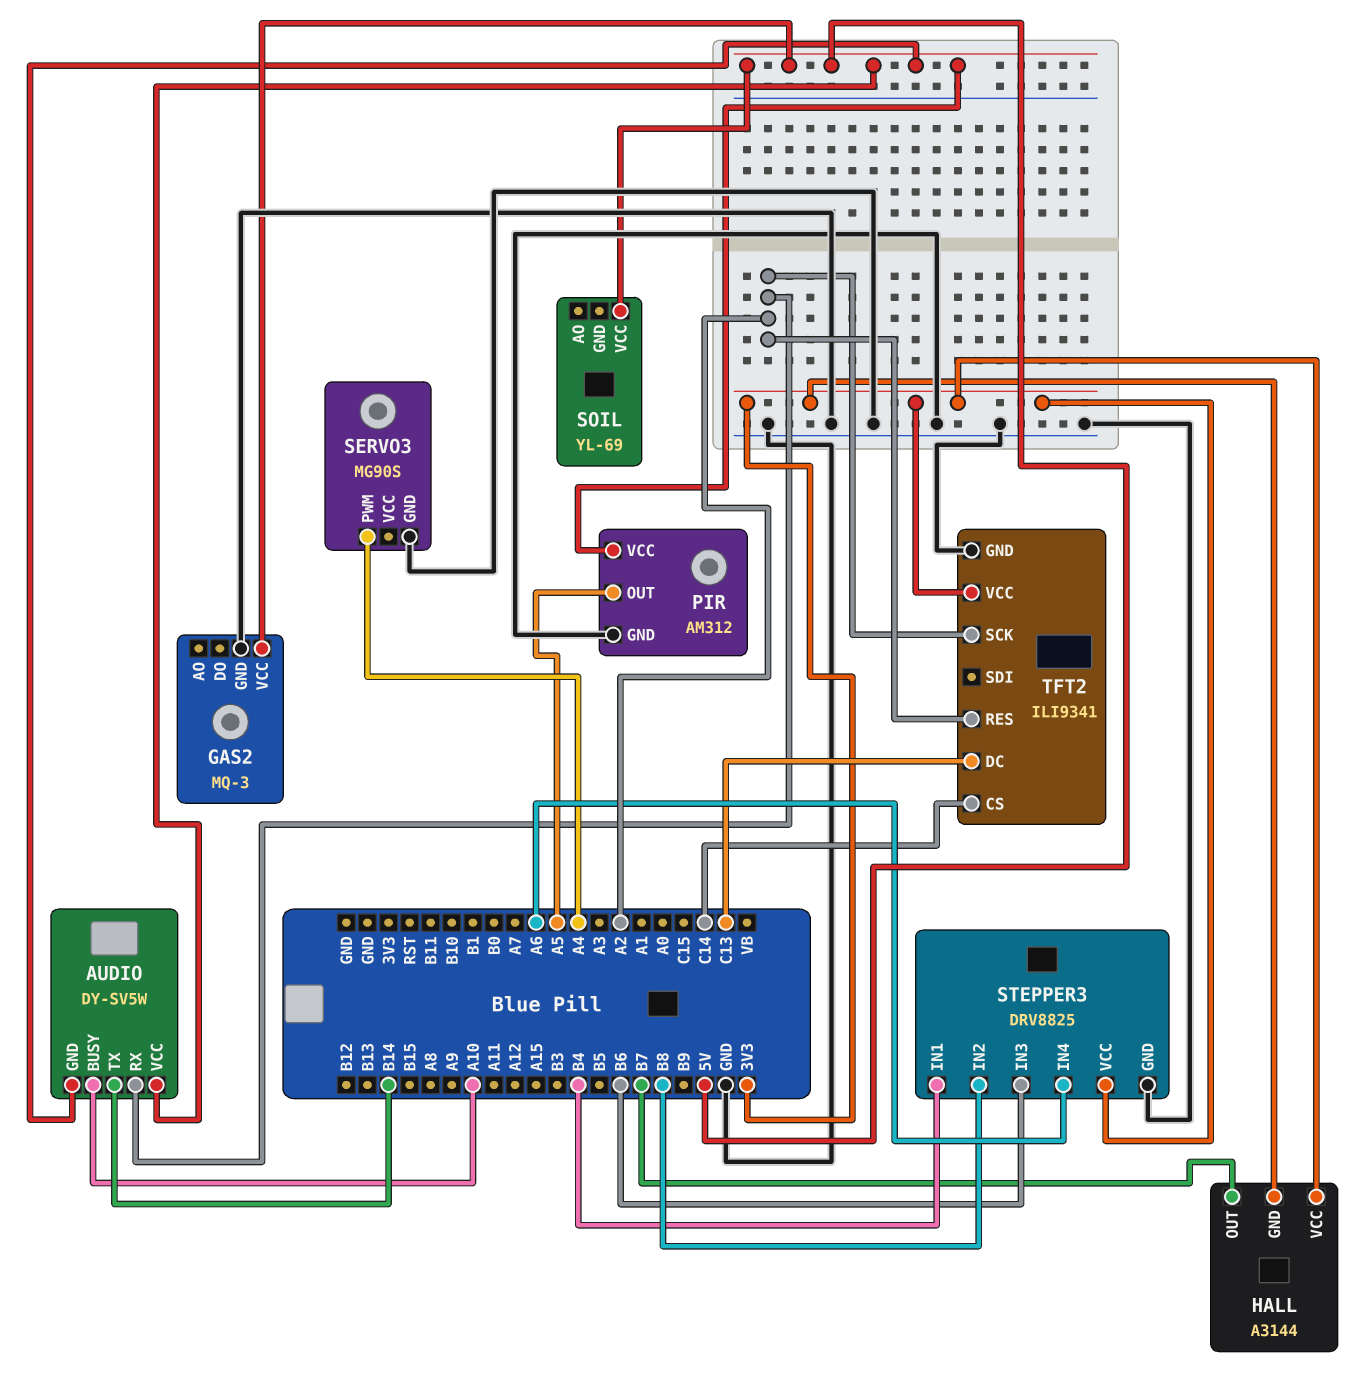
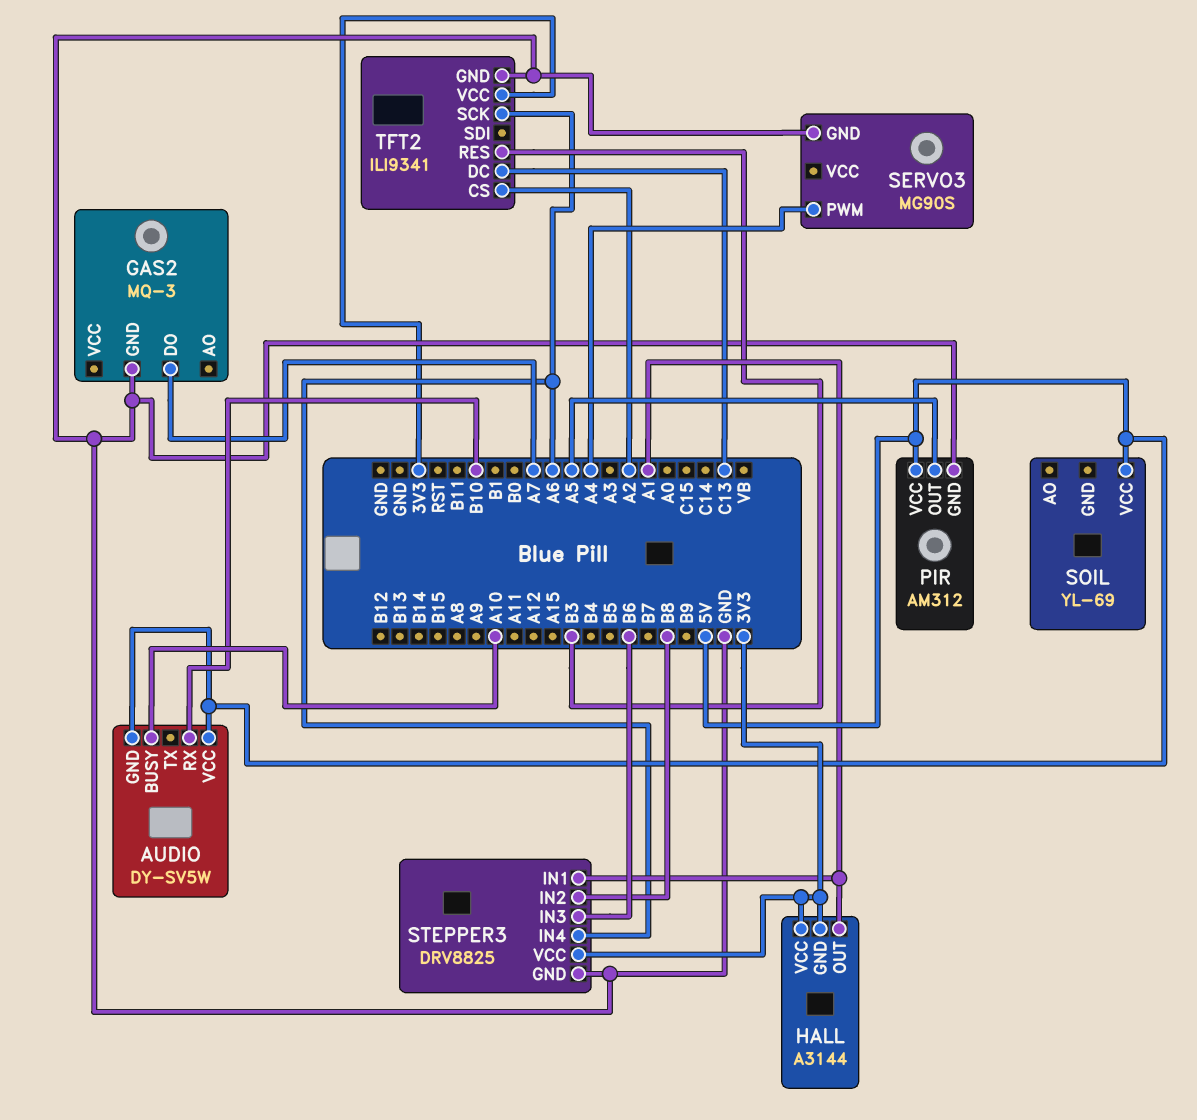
AUDIO pin RX: A2 -> B10
AUDIO pin TX: B14 -> none
GAS2 pin DO: none -> A7
GAS2 pin VCC: 5V -> none
HALL pin OUT: B7 -> A1
STEPPER3 pin IN1: B4 -> A1
TFT2 pin CS: C14 -> A2
TFT2 pin RES: A2 -> B3
TFT2 pin SCK: A2 -> A6

